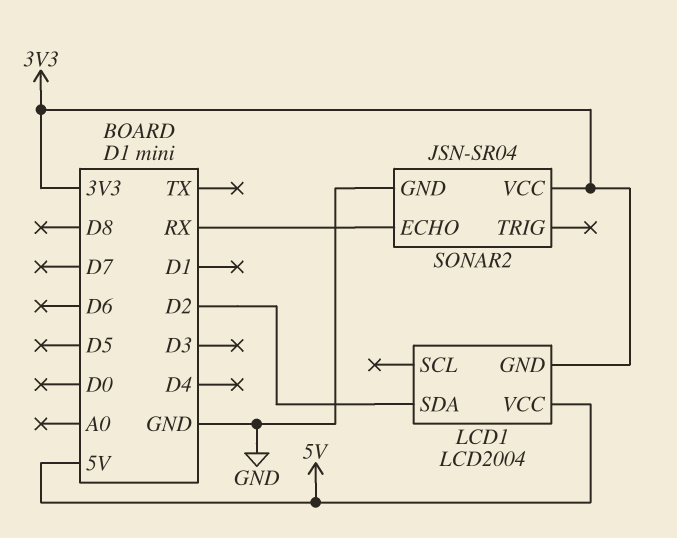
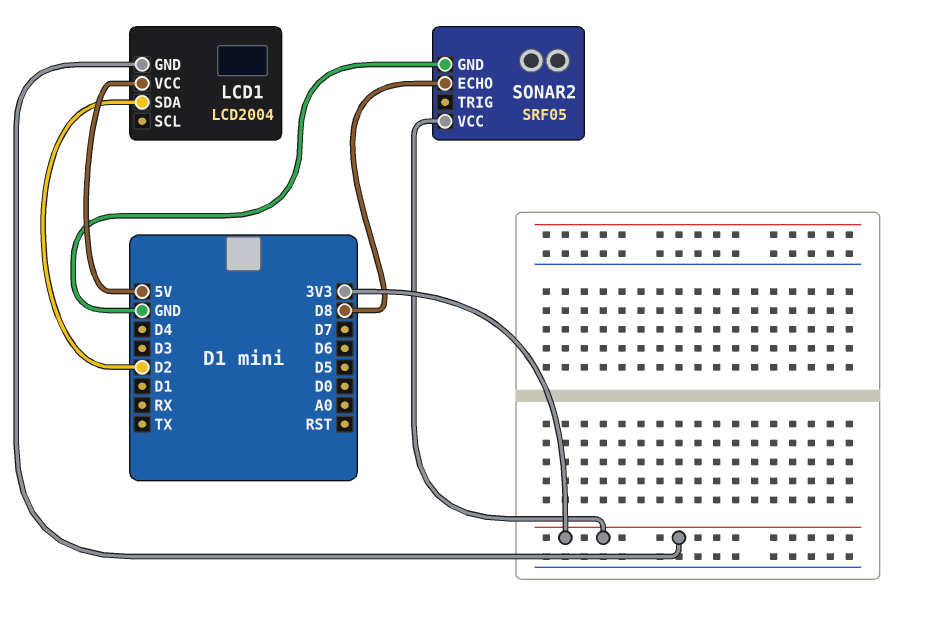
SONAR2: JSN-SR04 -> SRF05
SONAR2 pin ECHO: RX -> D8

